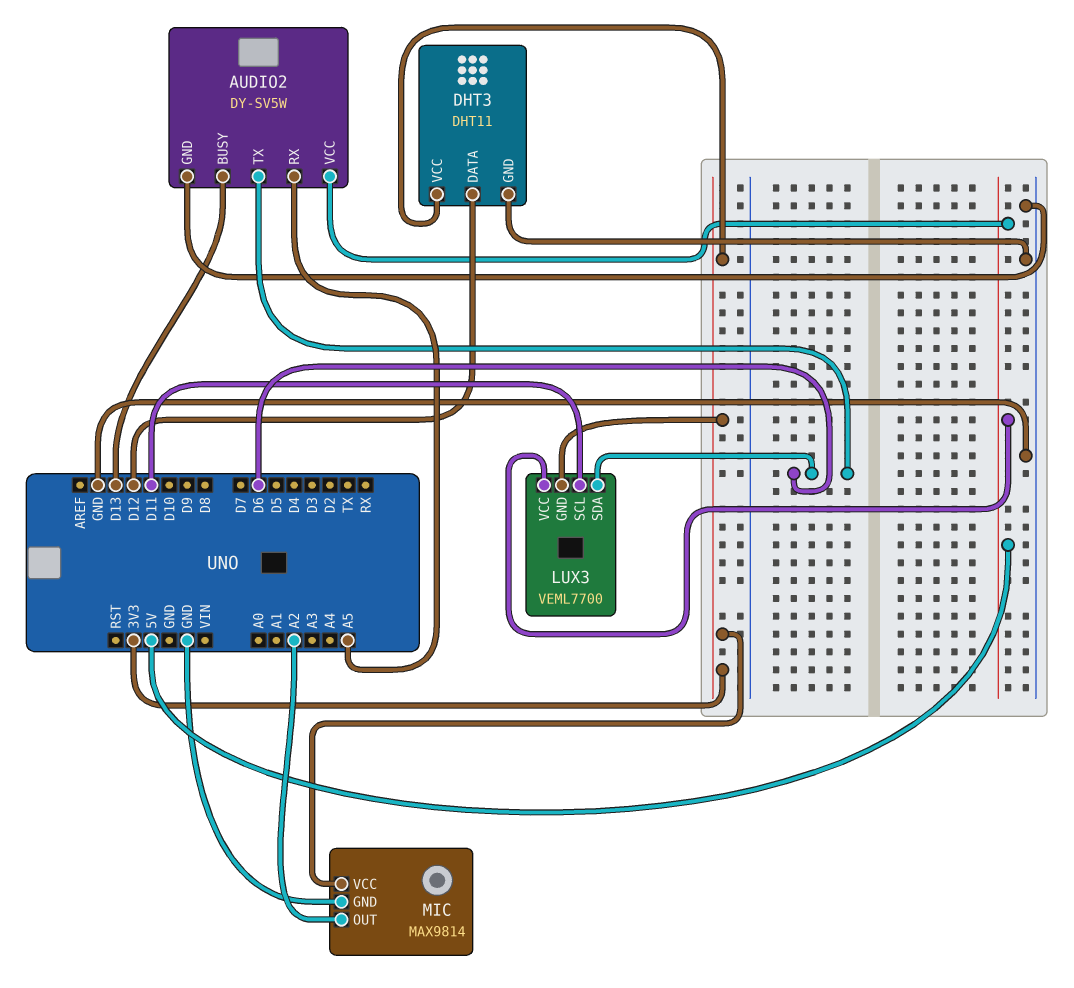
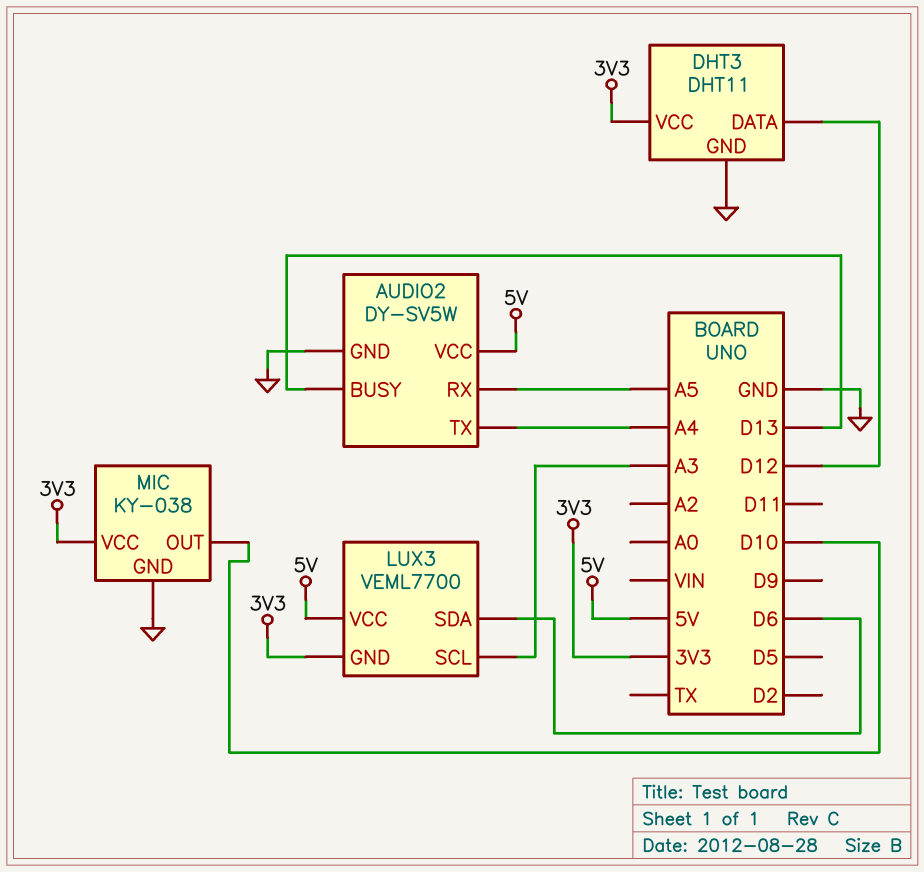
AUDIO2 pin TX: D6 -> A4
LUX3 pin SCL: D11 -> A3
MIC: MAX9814 -> KY-038
MIC pin OUT: A2 -> D10

